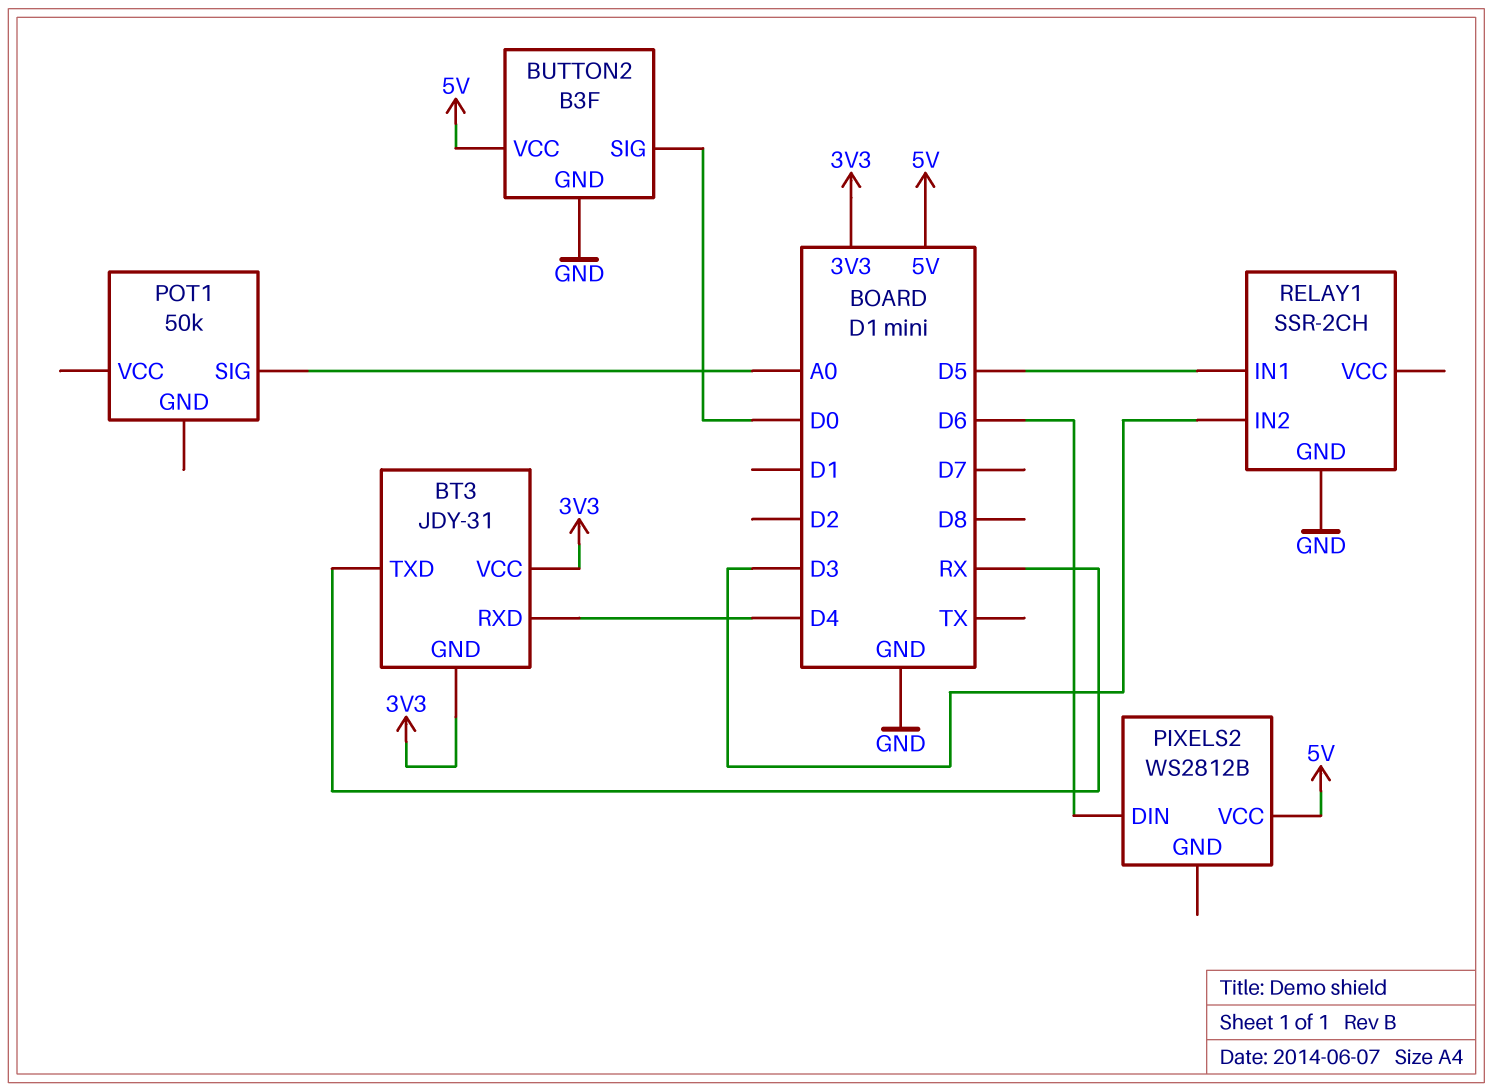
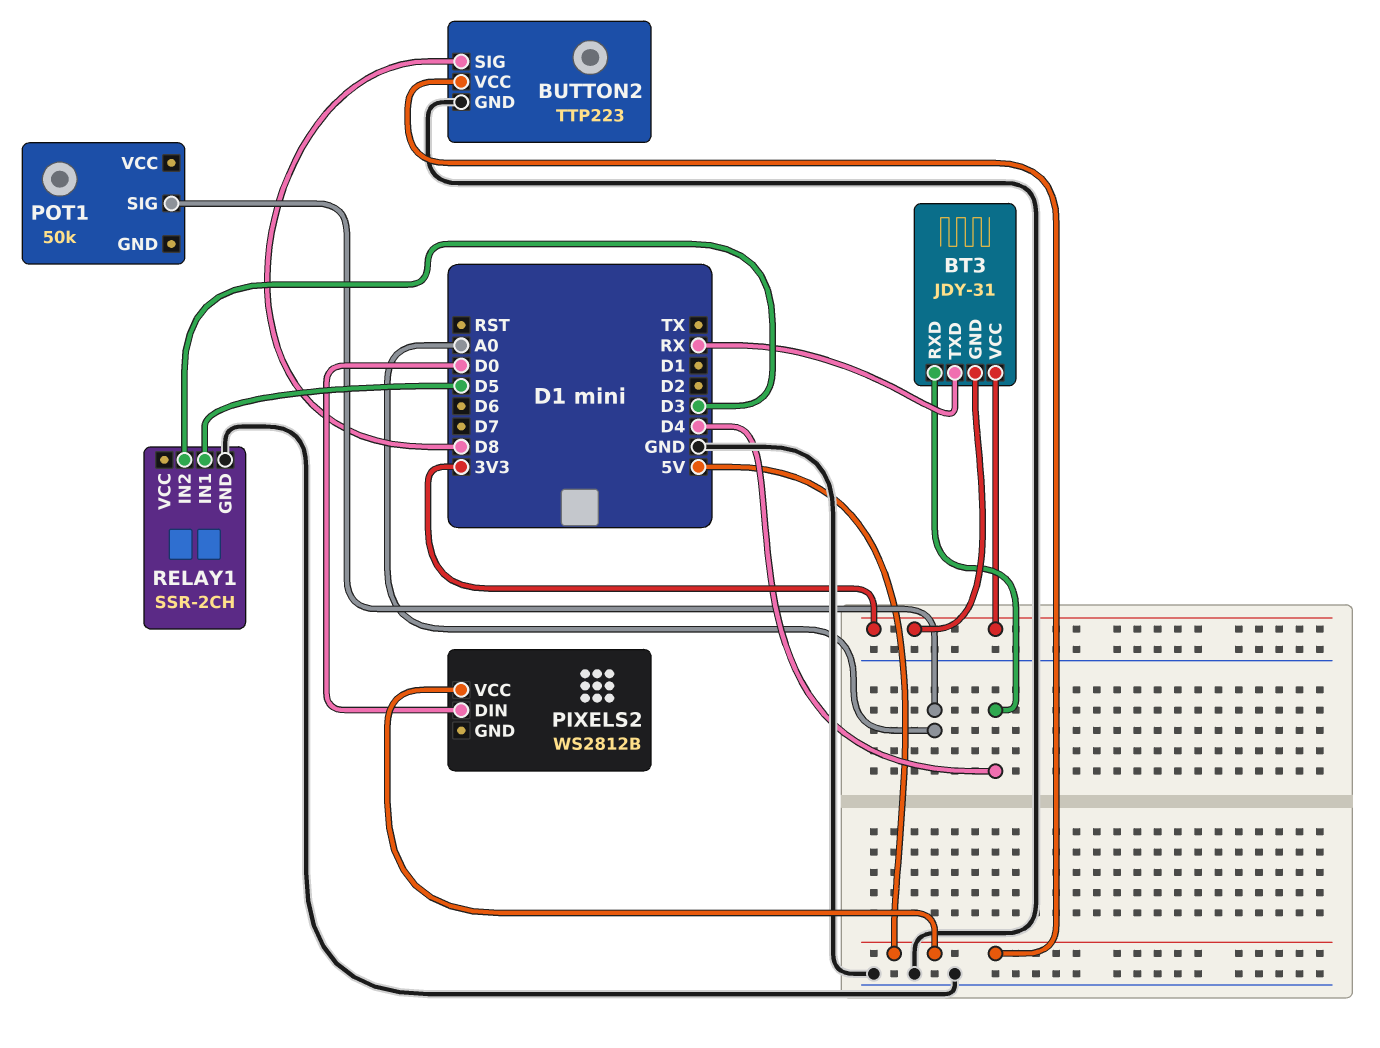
BUTTON2: B3F -> TTP223
BUTTON2 pin SIG: D0 -> D8
PIXELS2 pin DIN: D6 -> D0

